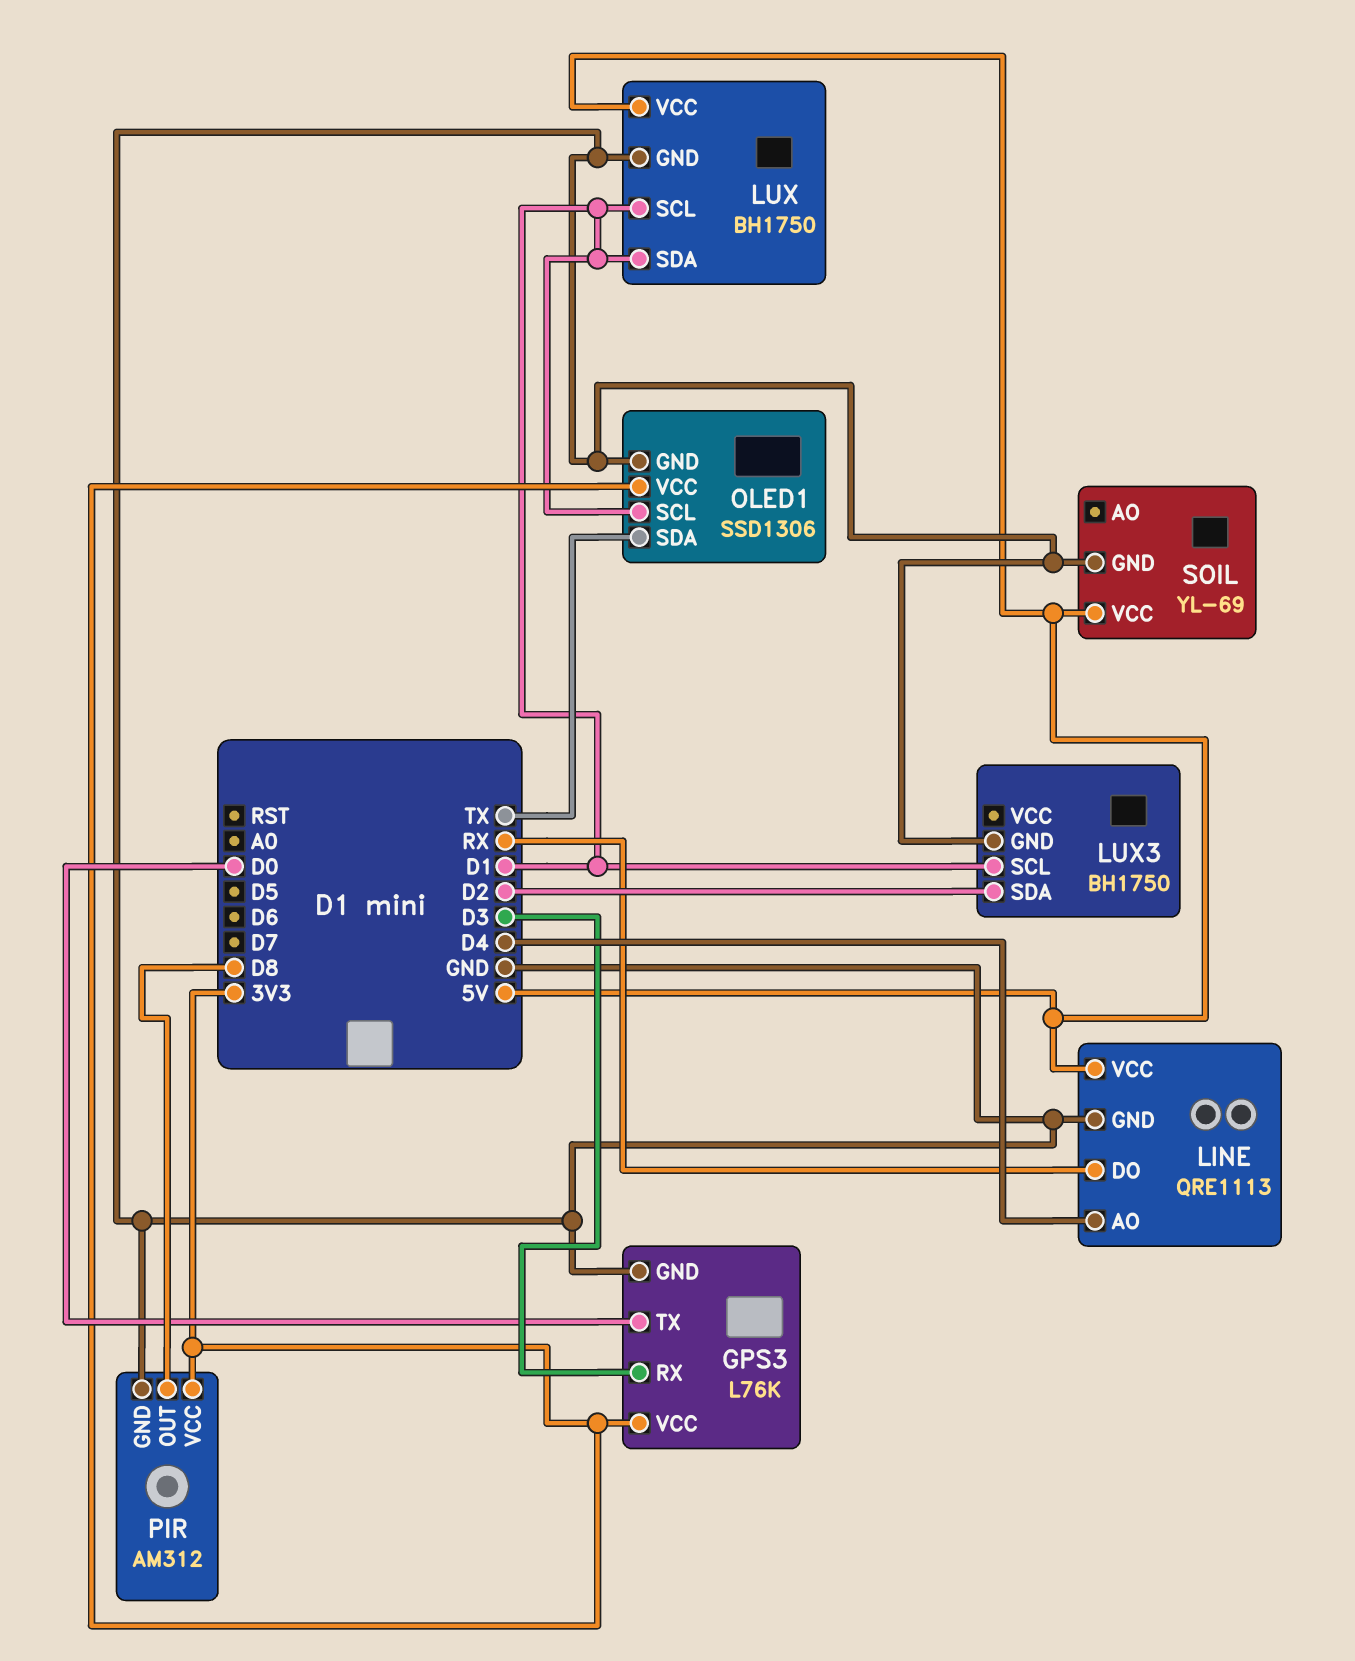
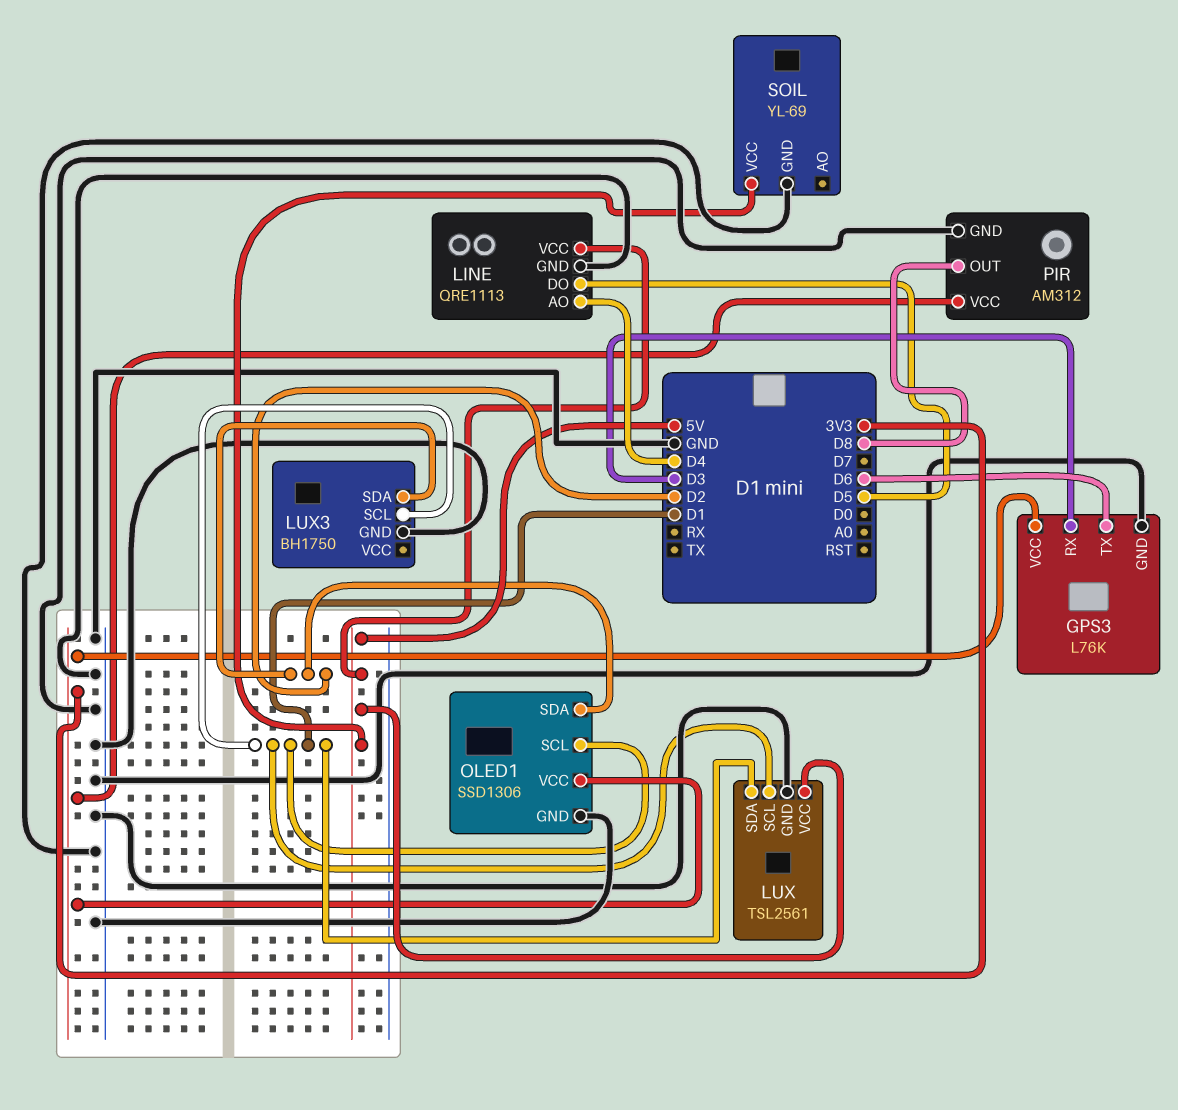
GPS3 pin TX: D0 -> D6
LINE pin DO: RX -> D5
LUX: BH1750 -> TSL2561
OLED1 pin SDA: TX -> D2

